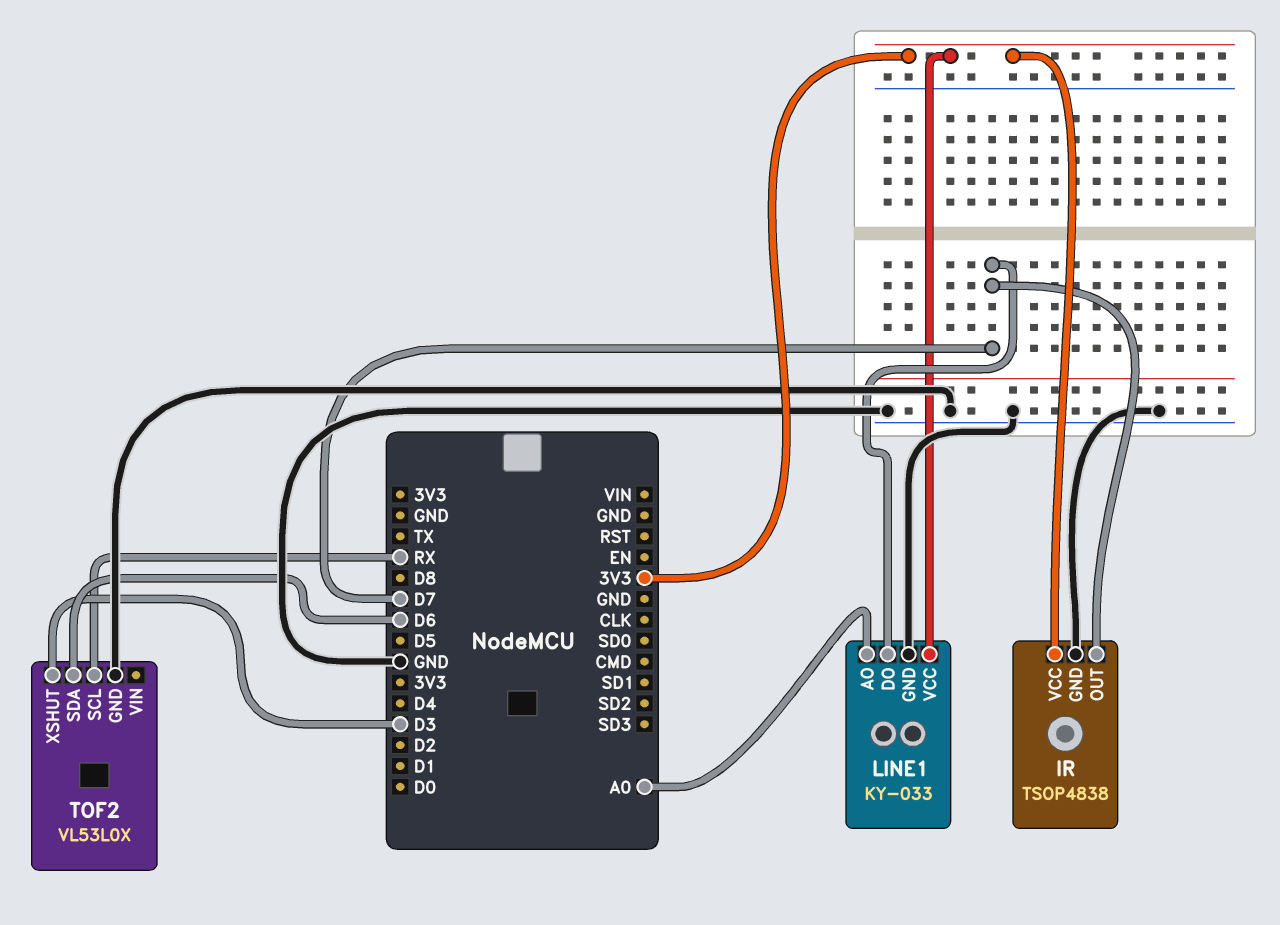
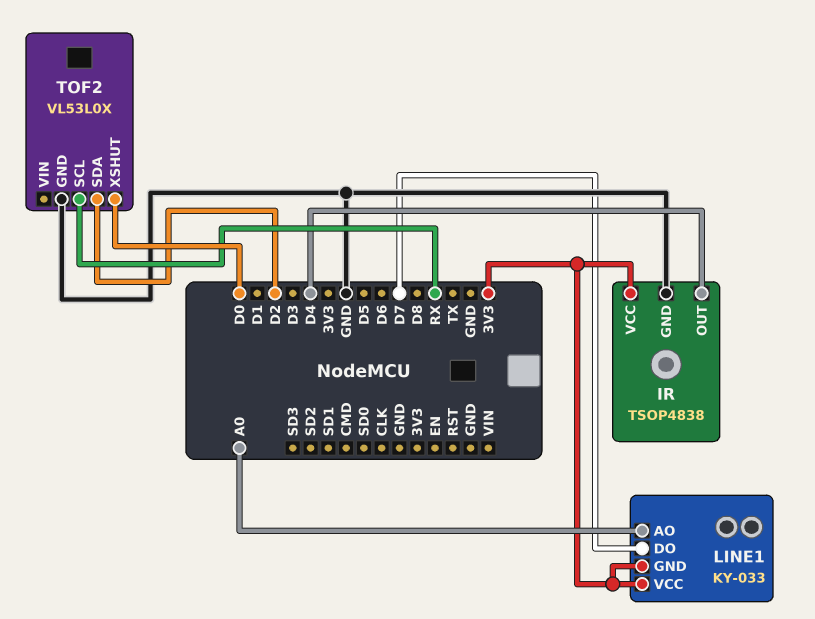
IR pin OUT: D7 -> D4
LINE1 pin GND: GND -> 3V3
TOF2 pin SDA: D6 -> D2
TOF2 pin XSHUT: D3 -> D0

